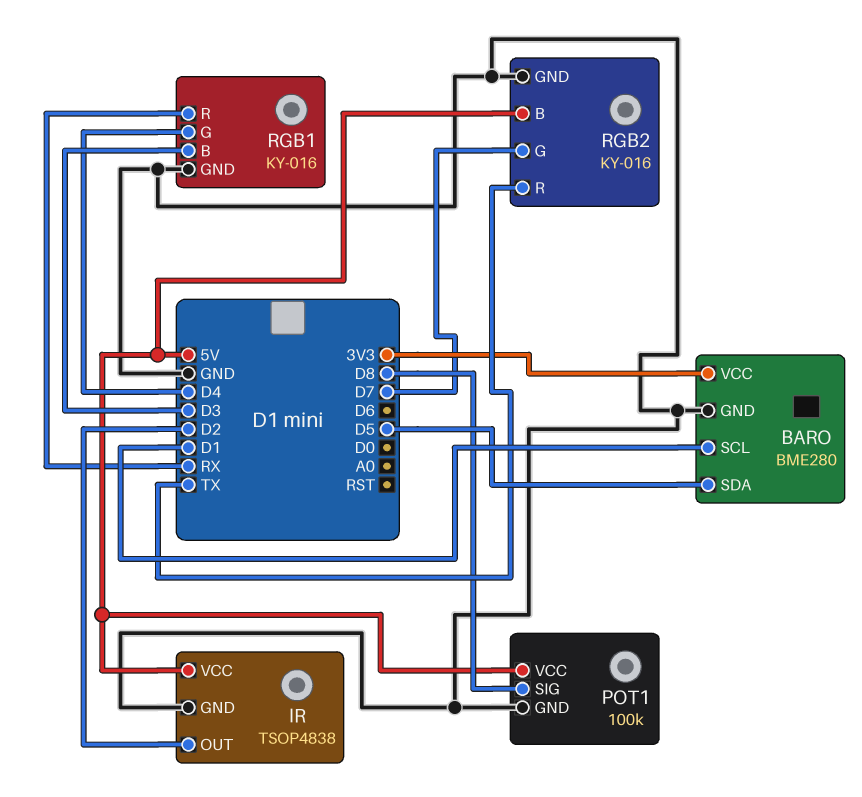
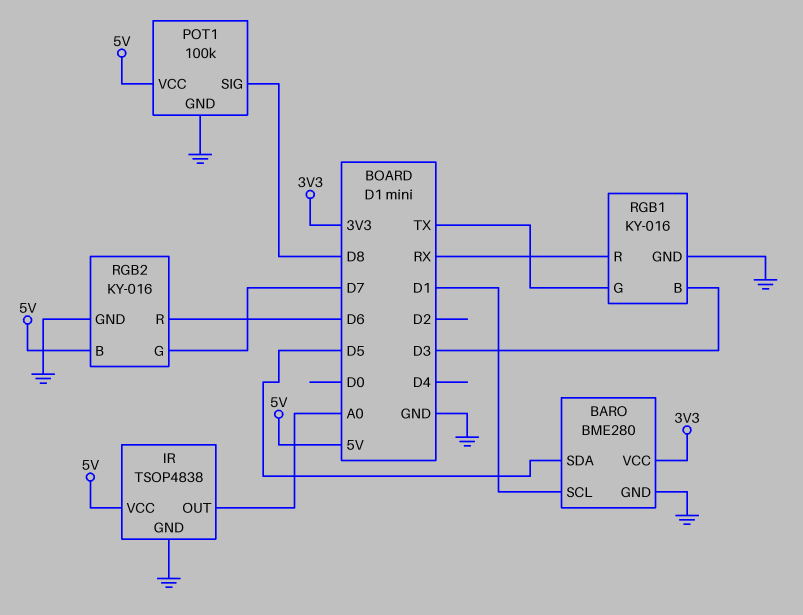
IR pin OUT: D2 -> A0
RGB1 pin G: D4 -> TX
RGB2 pin R: TX -> D6

